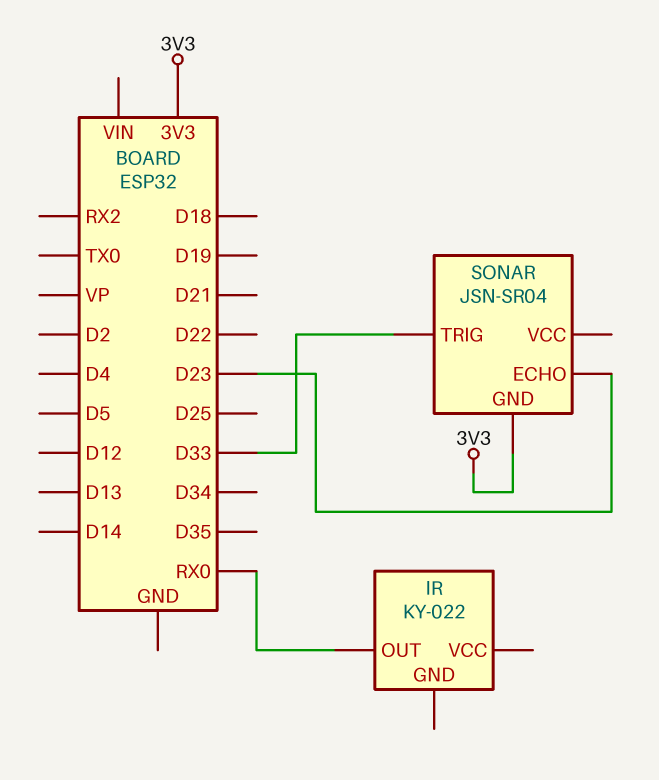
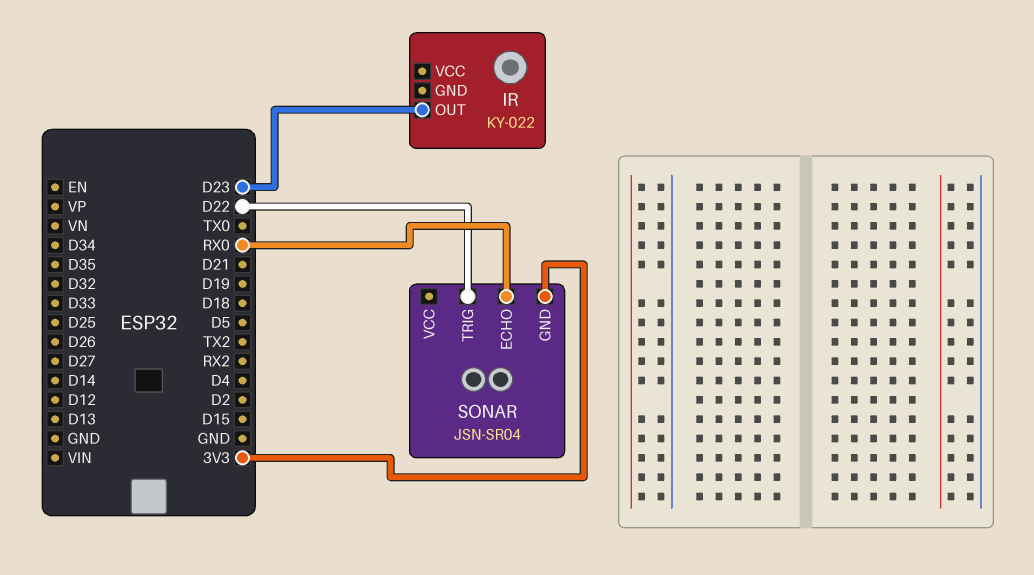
IR pin OUT: RX0 -> D23
SONAR pin ECHO: D23 -> RX0
SONAR pin TRIG: D33 -> D22

